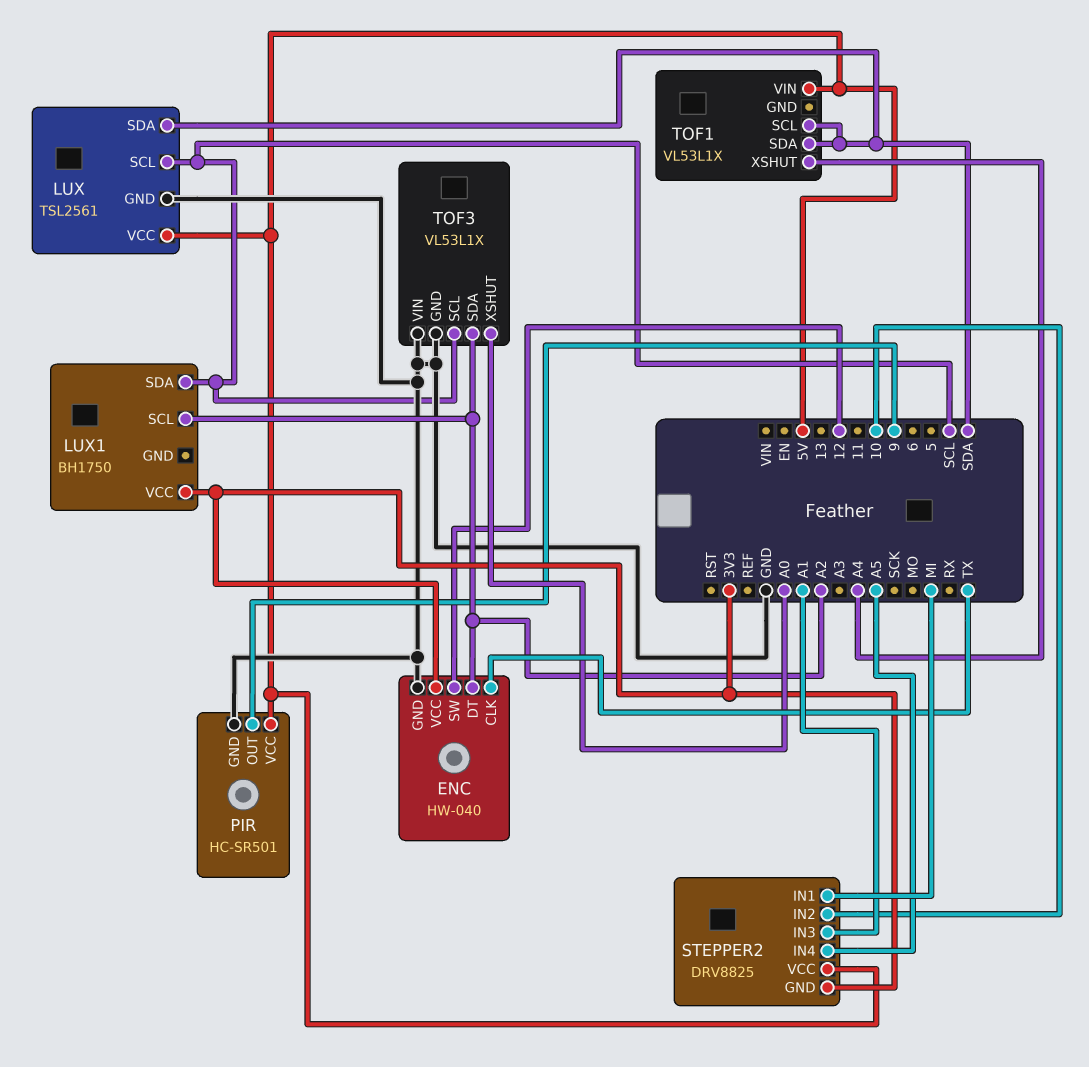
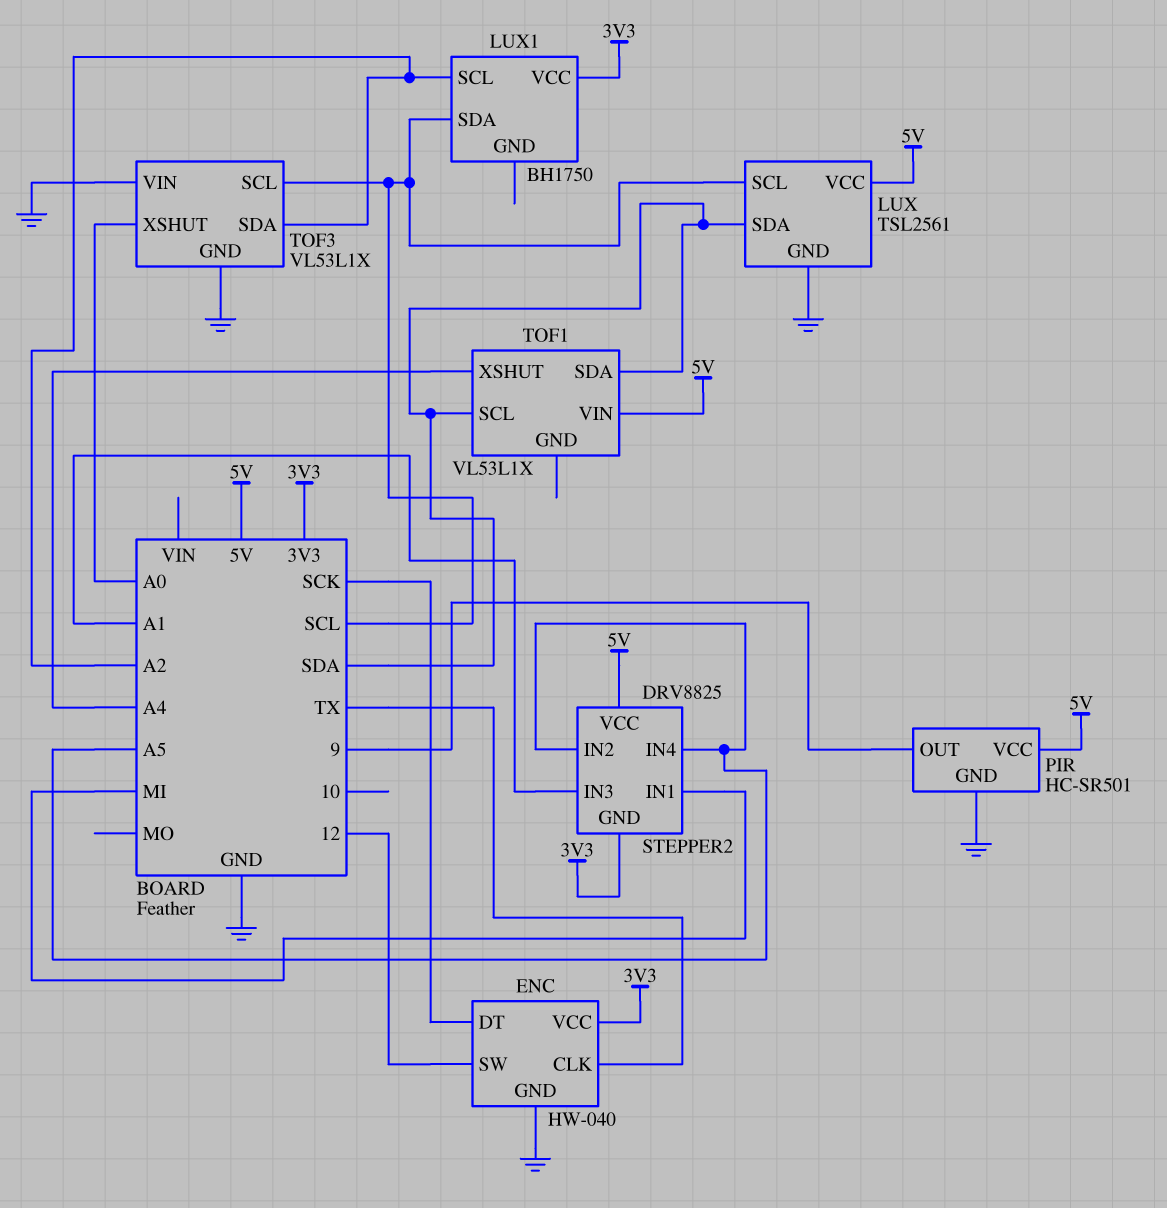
ENC pin DT: A2 -> SCK
STEPPER2 pin IN2: 10 -> A5

